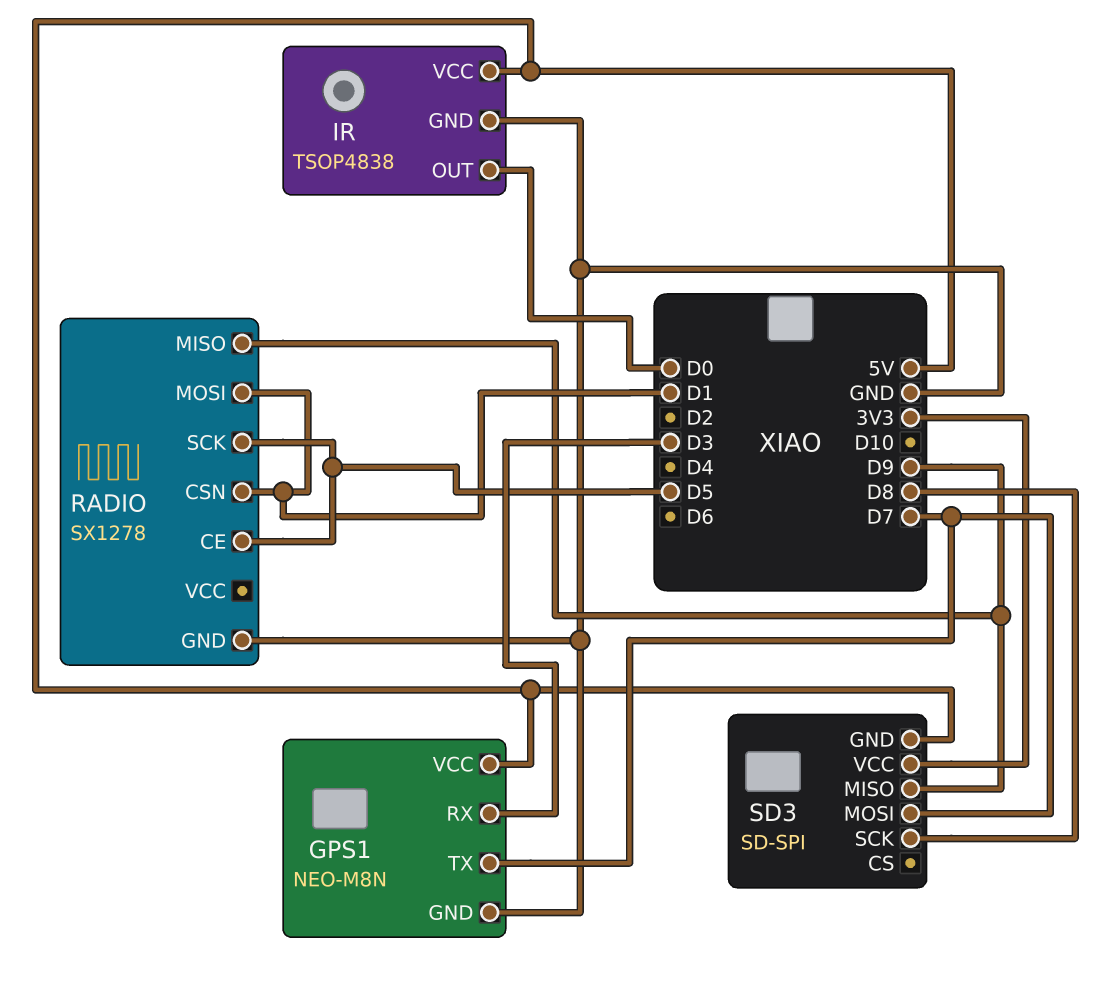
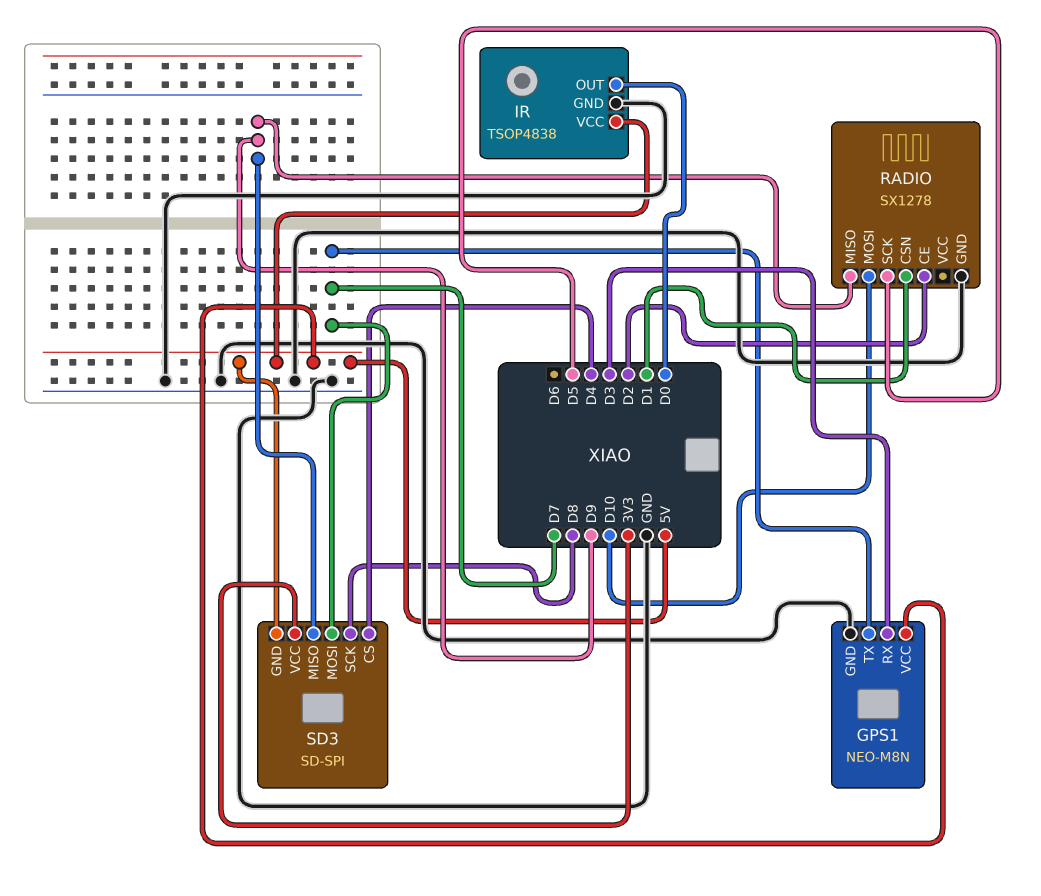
RADIO pin CE: D5 -> D2
RADIO pin MOSI: D1 -> D10
SD3 pin CS: none -> D4

